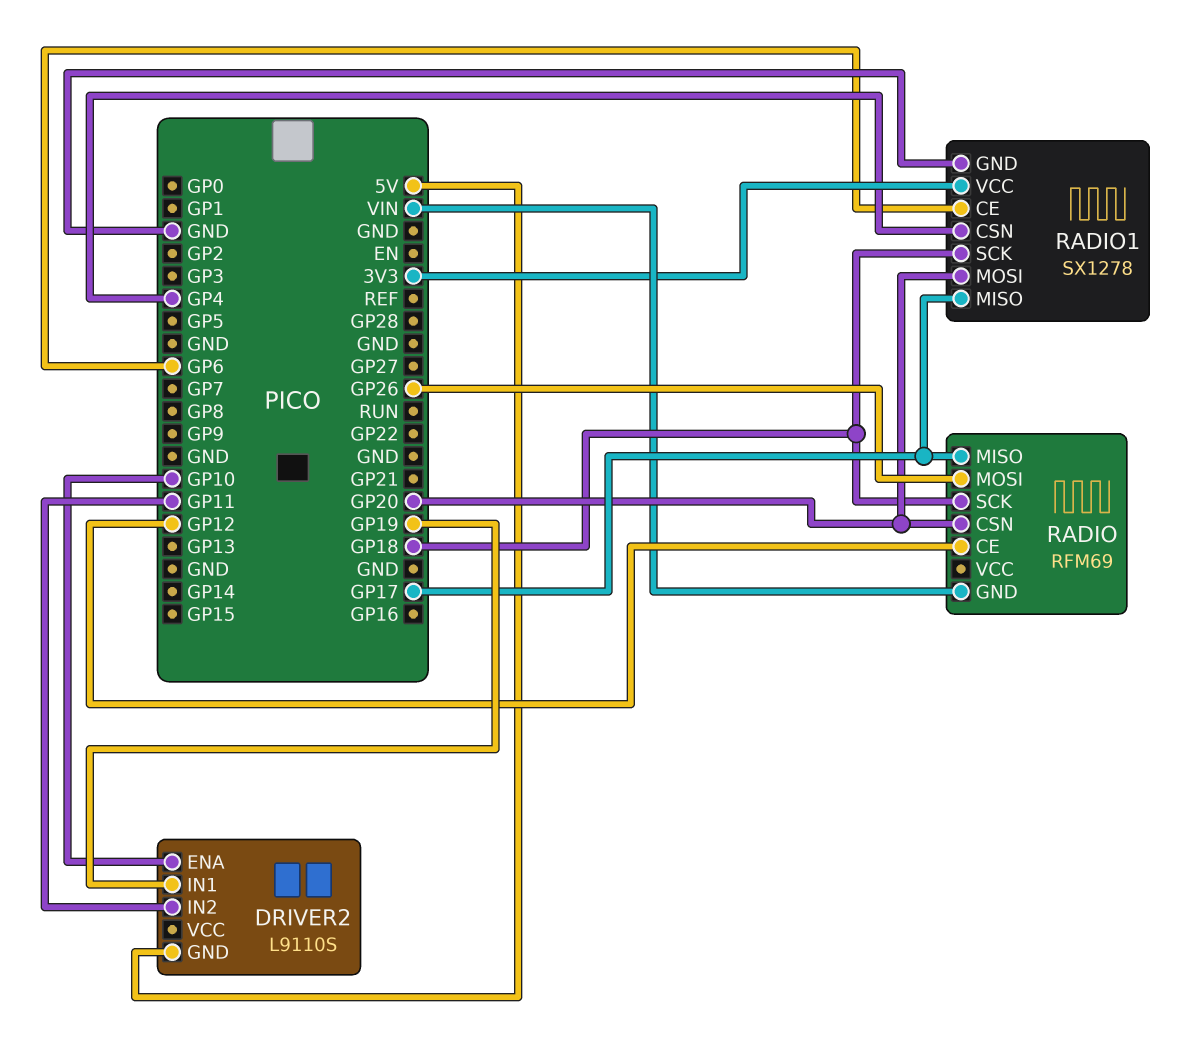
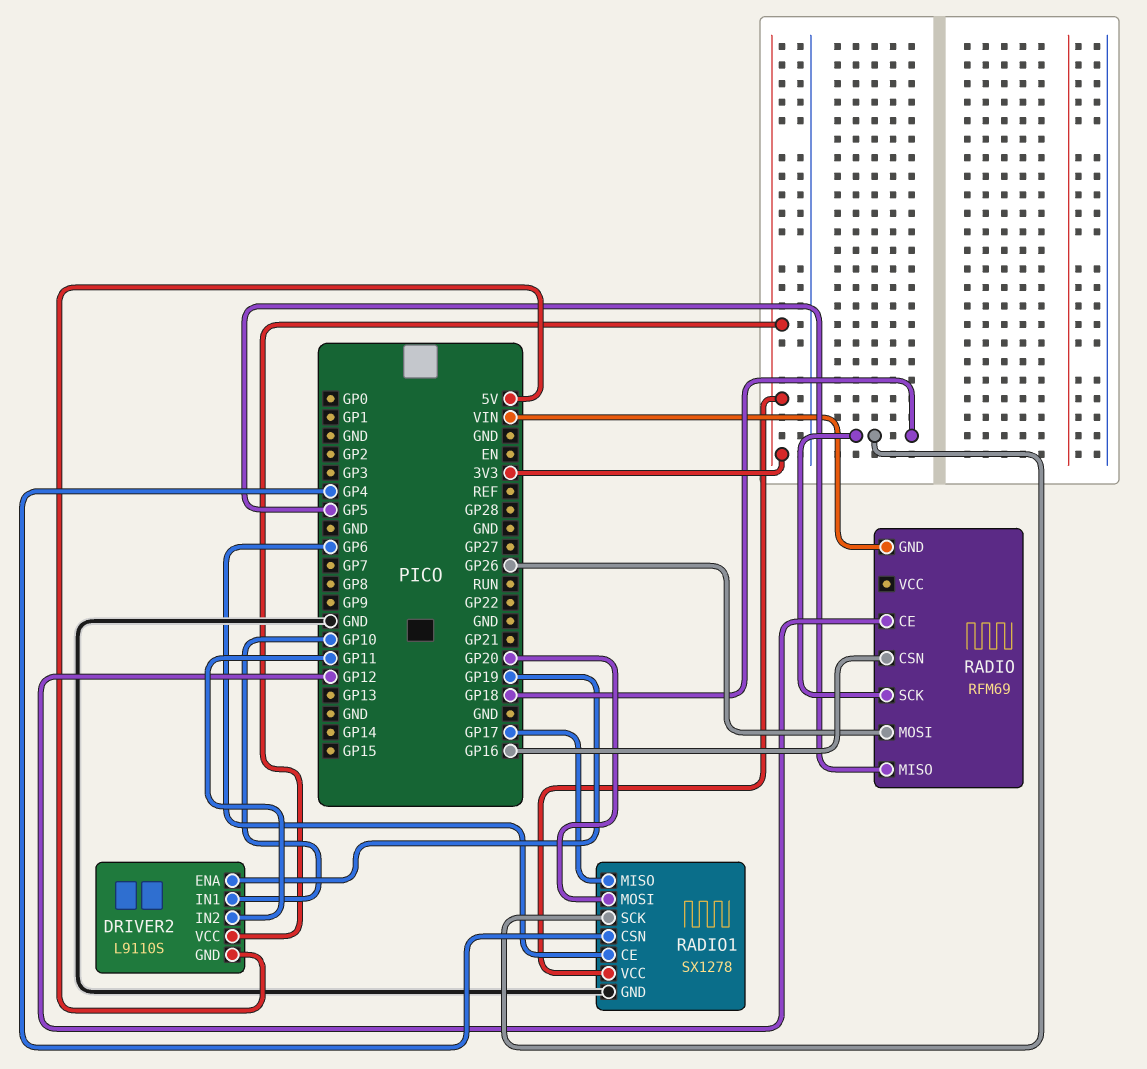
DRIVER2 pin ENA: GP10 -> GP19
DRIVER2 pin IN1: GP19 -> GP10
DRIVER2 pin VCC: none -> 3V3
RADIO pin CSN: GP20 -> GP16
RADIO pin MISO: GP17 -> GP5

